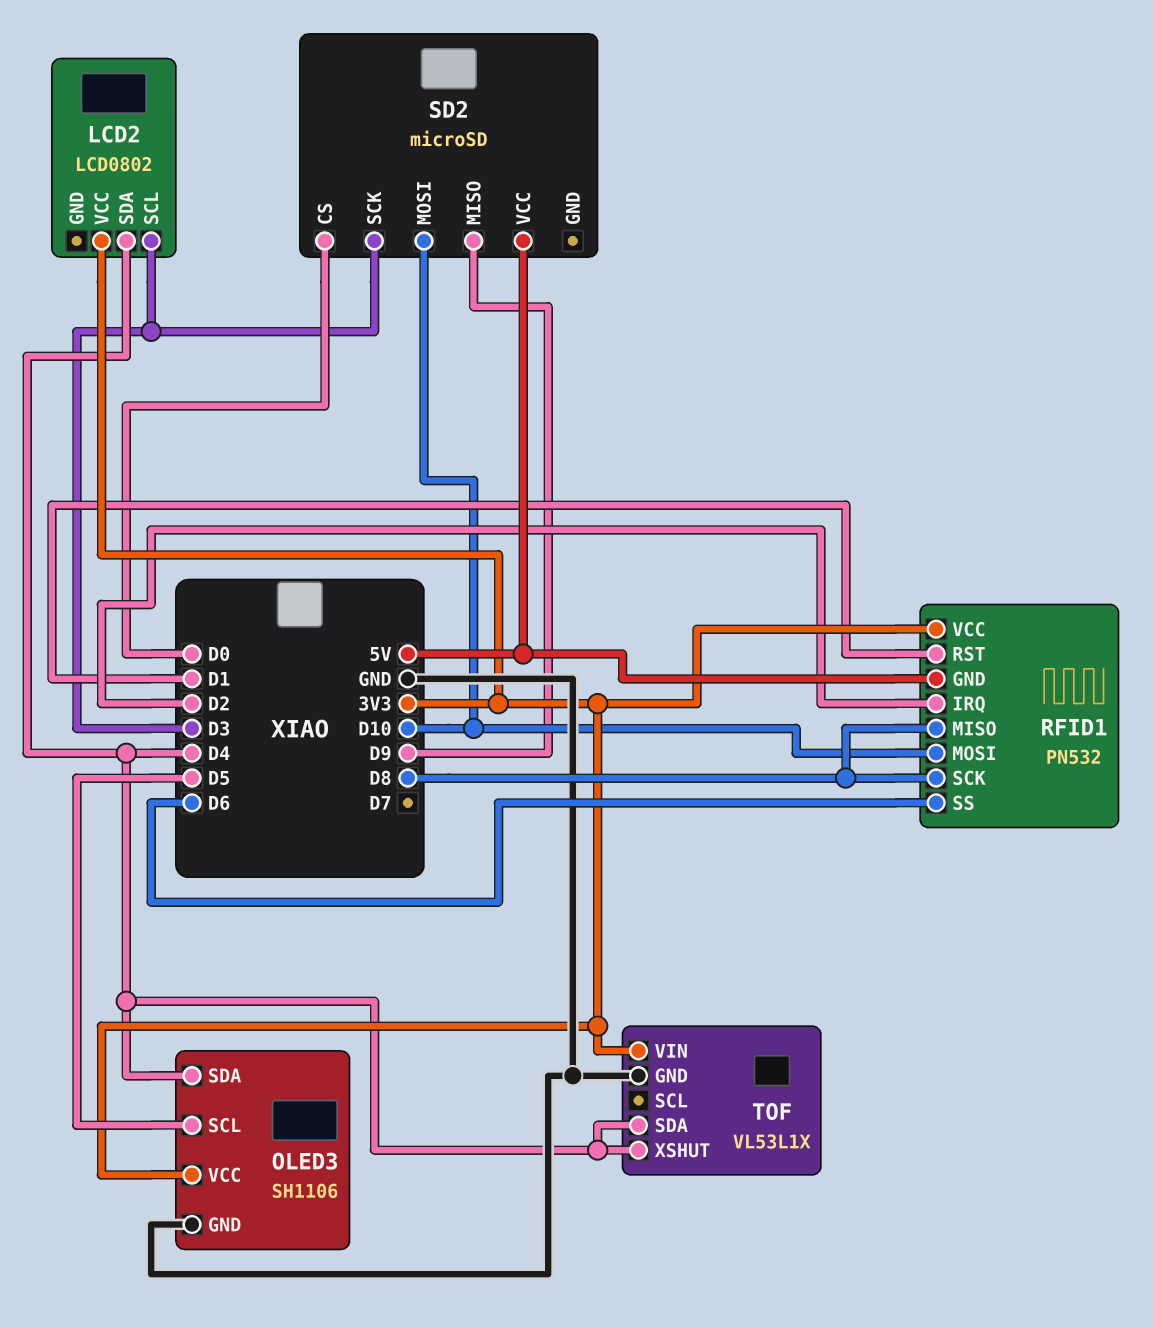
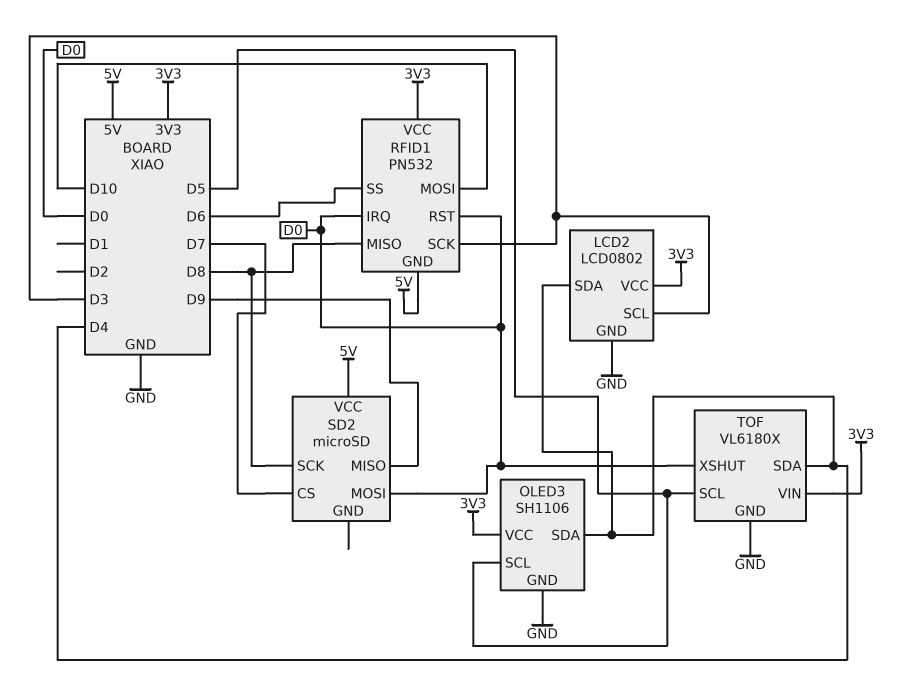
LCD2 pin GND: none -> GND
RFID1 pin IRQ: D2 -> D0
RFID1 pin RST: D1 -> D0
RFID1 pin SCK: D8 -> D3
SD2 pin CS: D0 -> D7
SD2 pin MOSI: D10 -> D0
SD2 pin SCK: D3 -> D8
TOF: VL53L1X -> VL6180X
TOF pin SCL: none -> D5
TOF pin XSHUT: D4 -> D0

